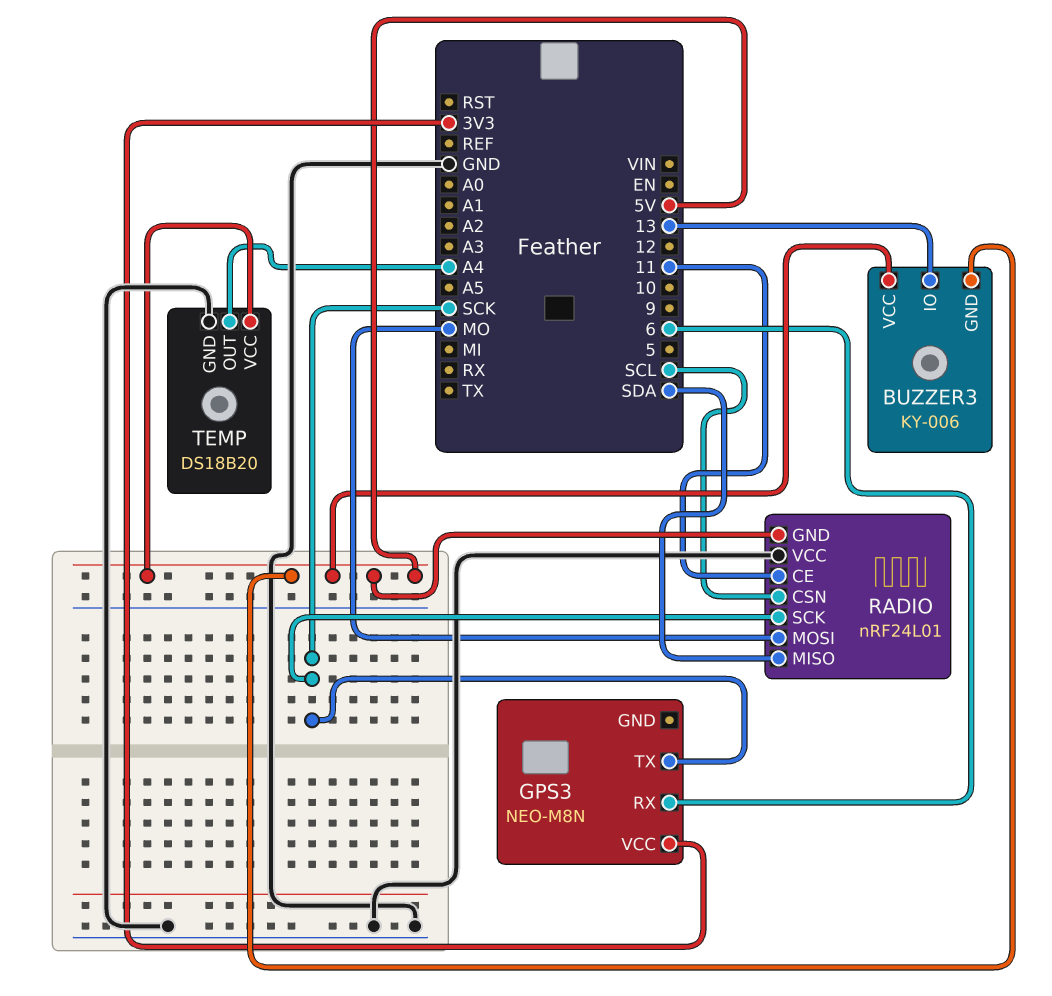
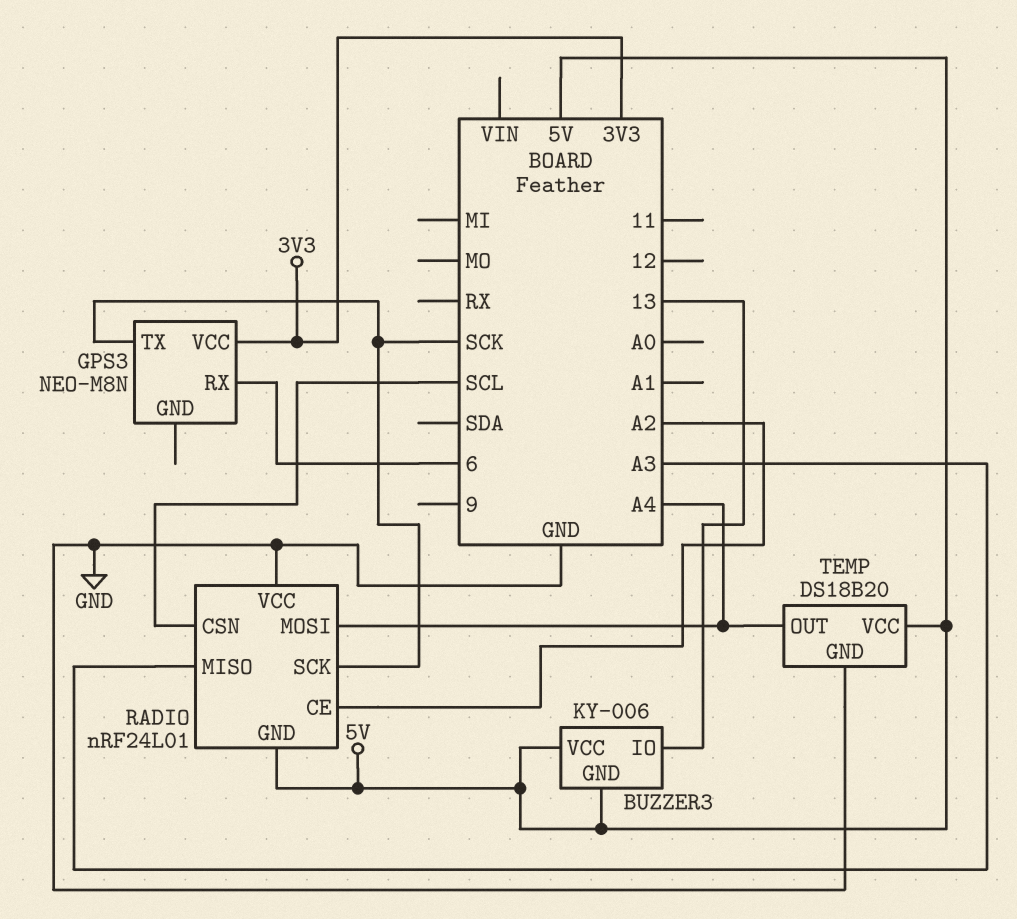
RADIO pin CE: 11 -> A2
RADIO pin MISO: SDA -> A3
RADIO pin MOSI: MO -> A4

